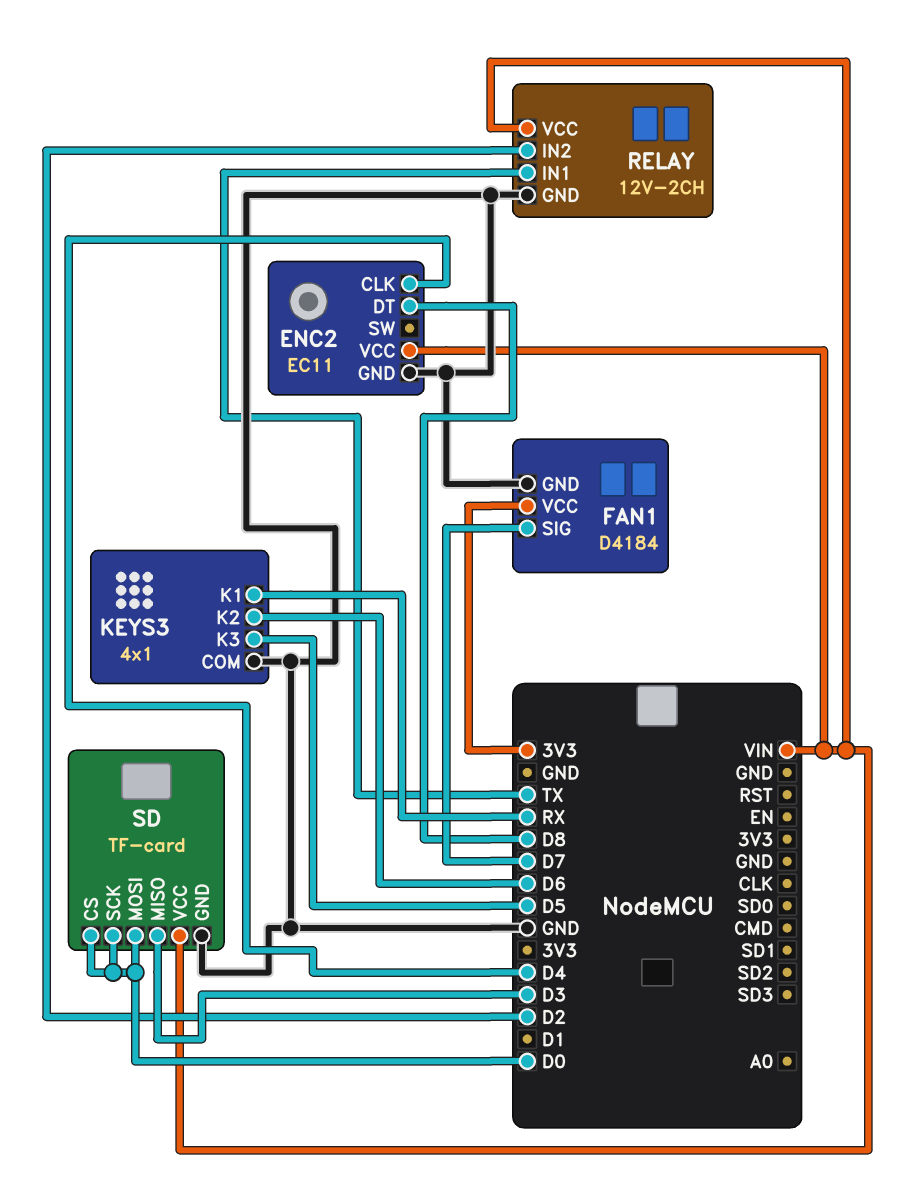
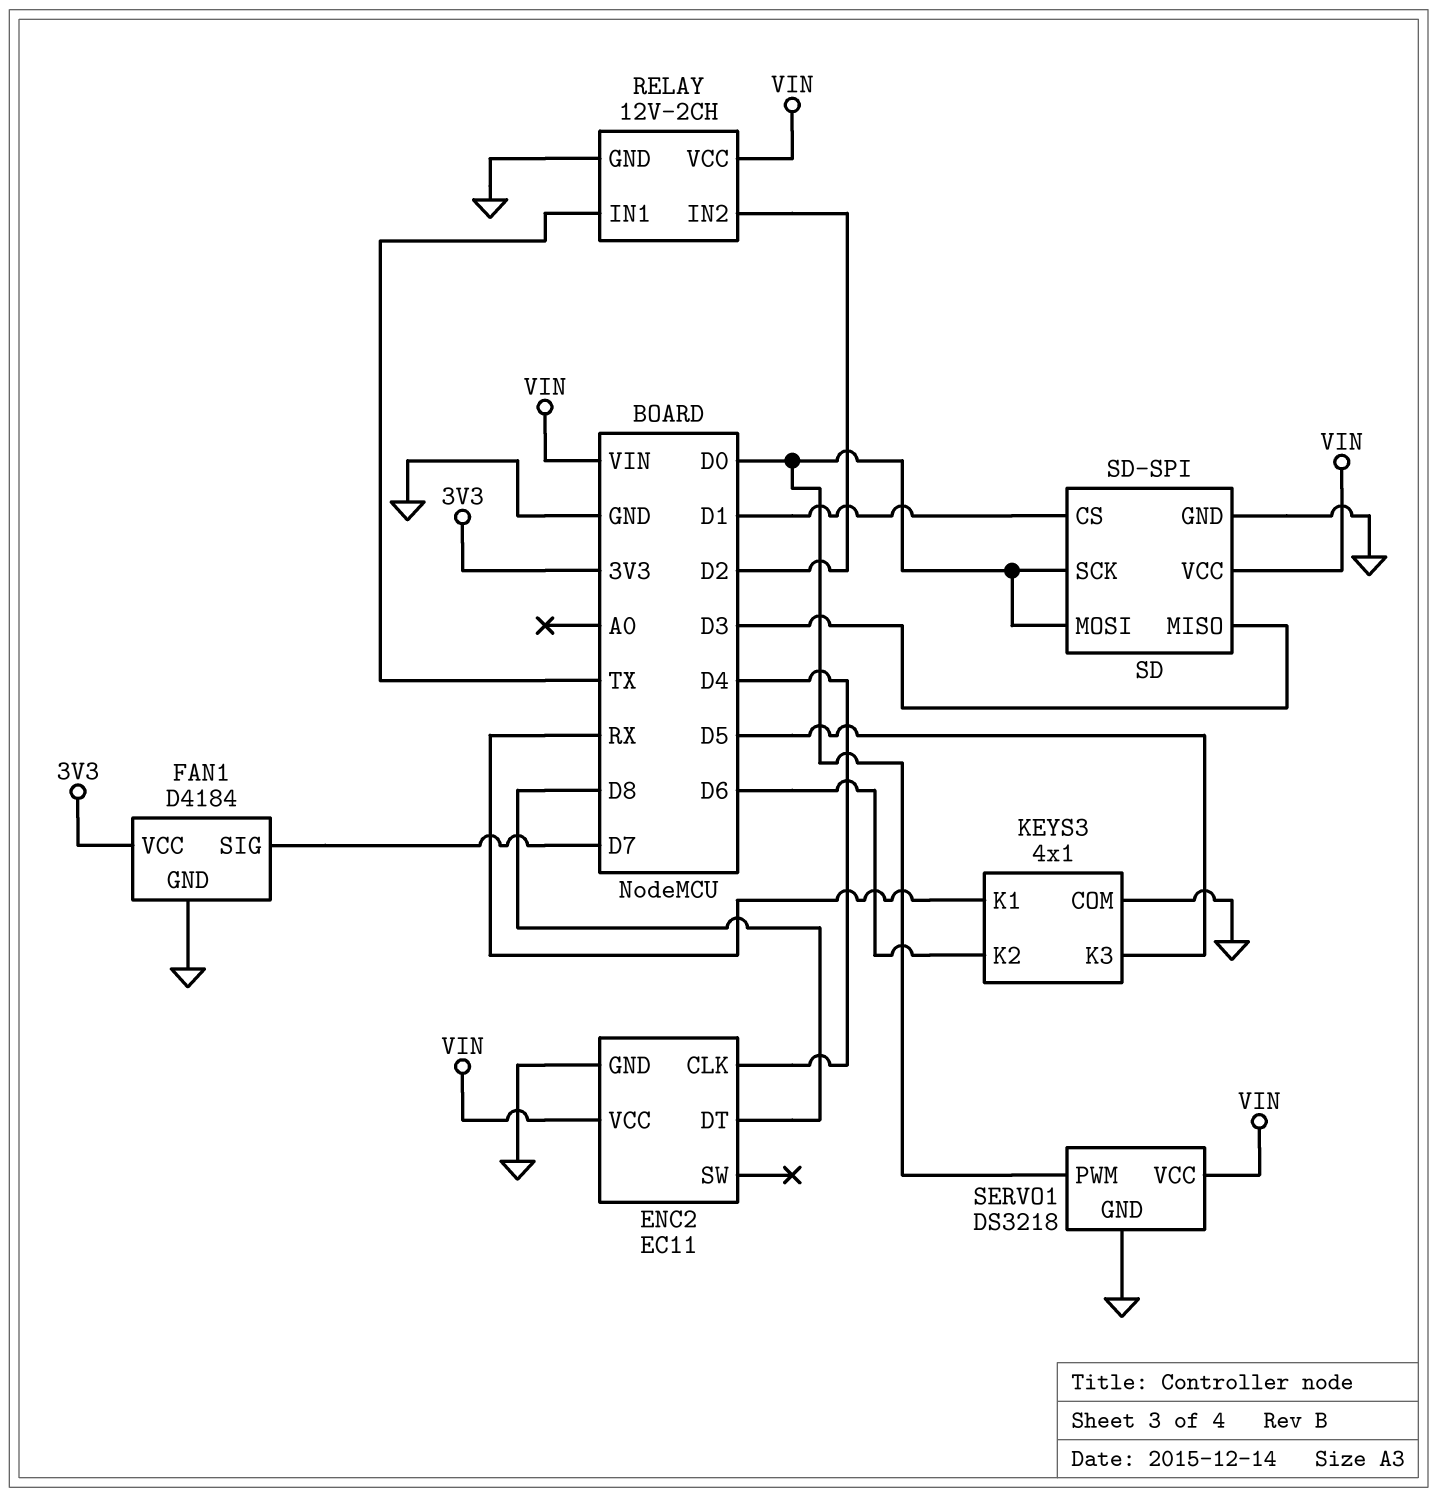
SD: TF-card -> SD-SPI
SD pin CS: D0 -> D1
SERVO1: none -> DS3218
SERVO1 pin GND: none -> GND
SERVO1 pin PWM: none -> D0
SERVO1 pin VCC: none -> VIN

